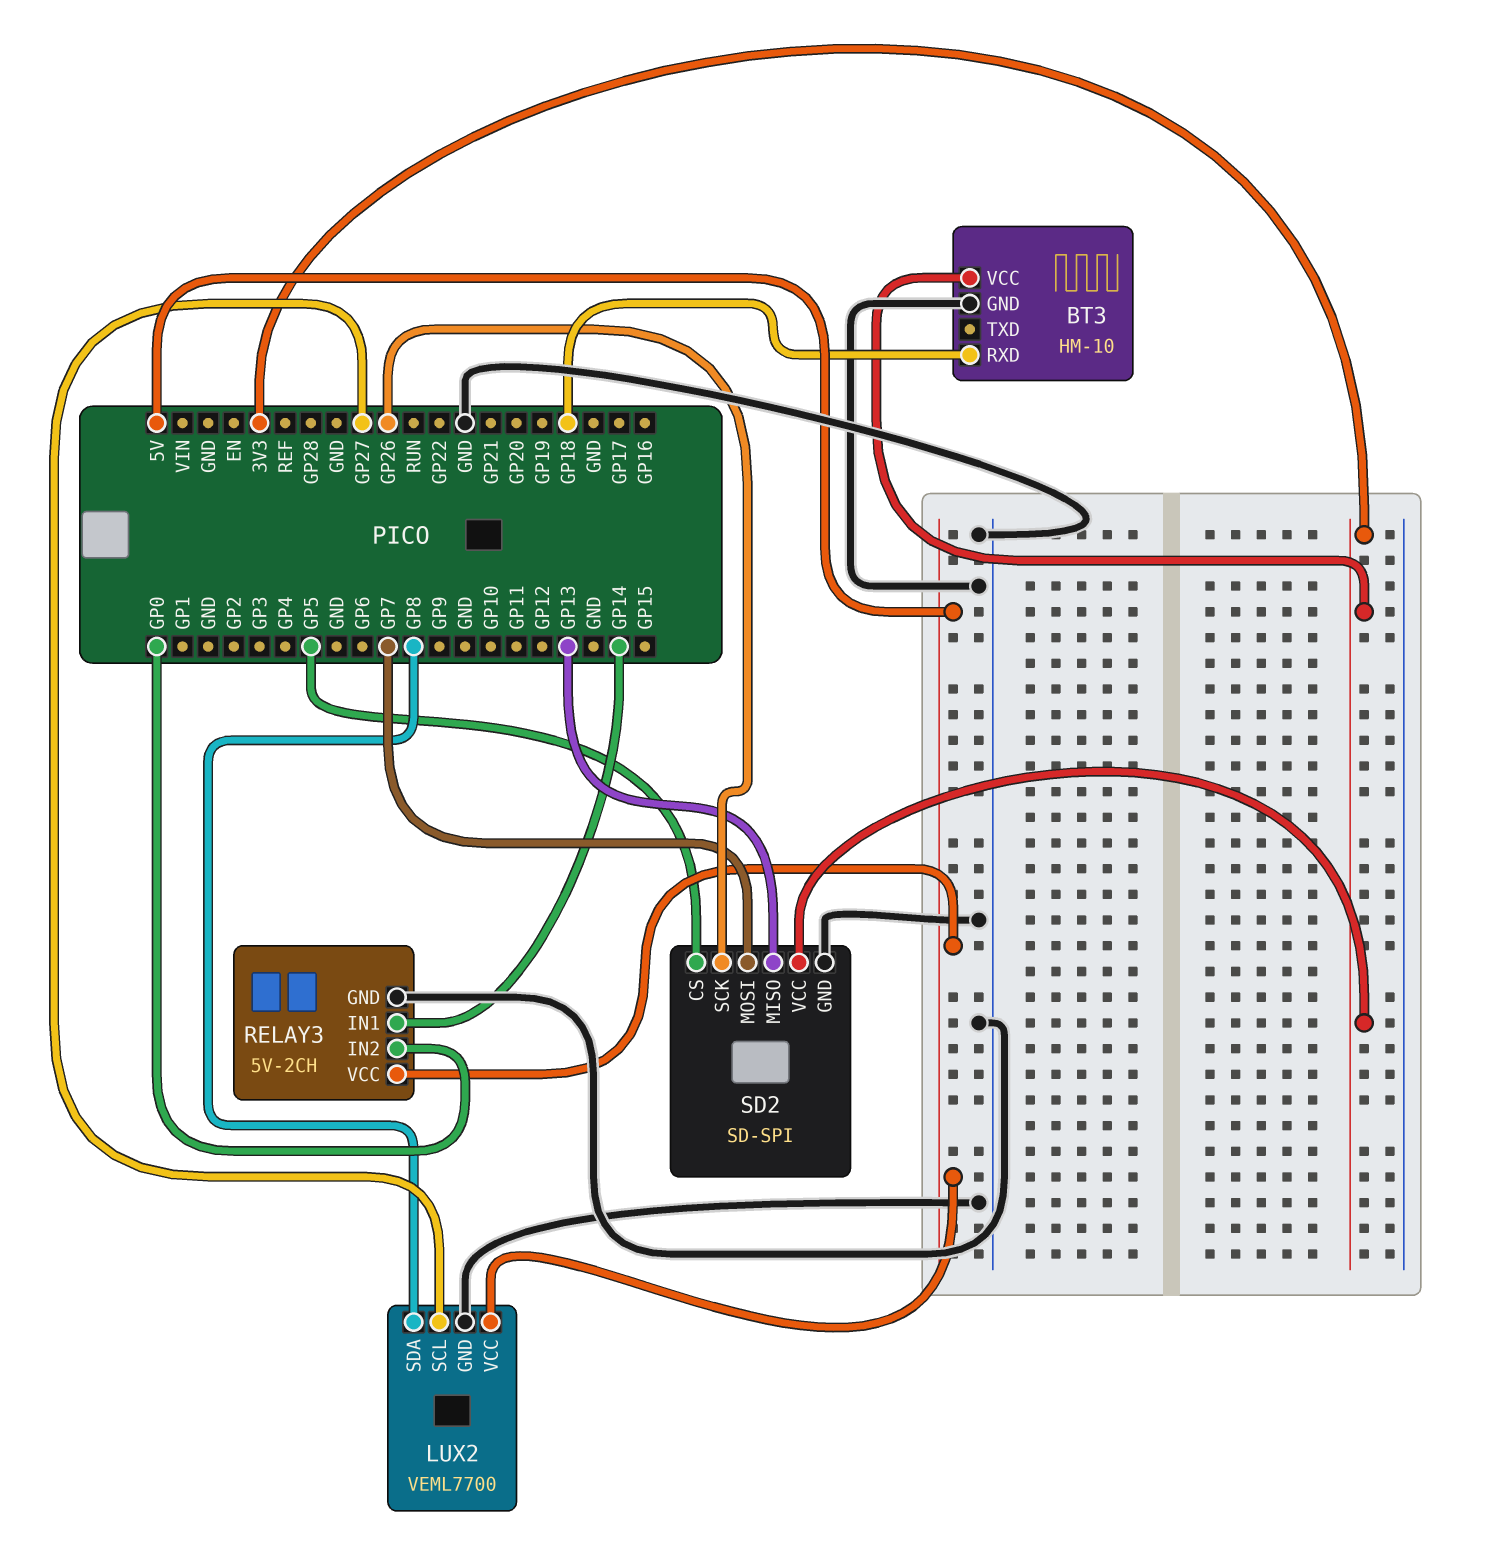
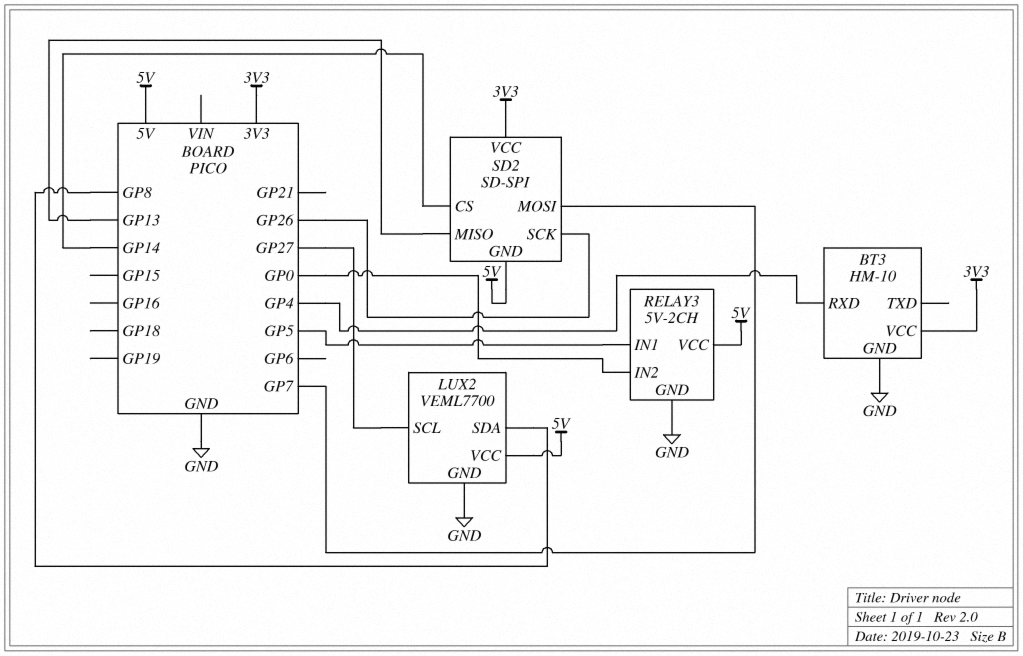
BT3 pin RXD: GP18 -> GP4
RELAY3 pin IN1: GP14 -> GP5
SD2 pin CS: GP5 -> GP14
SD2 pin GND: GND -> 5V

